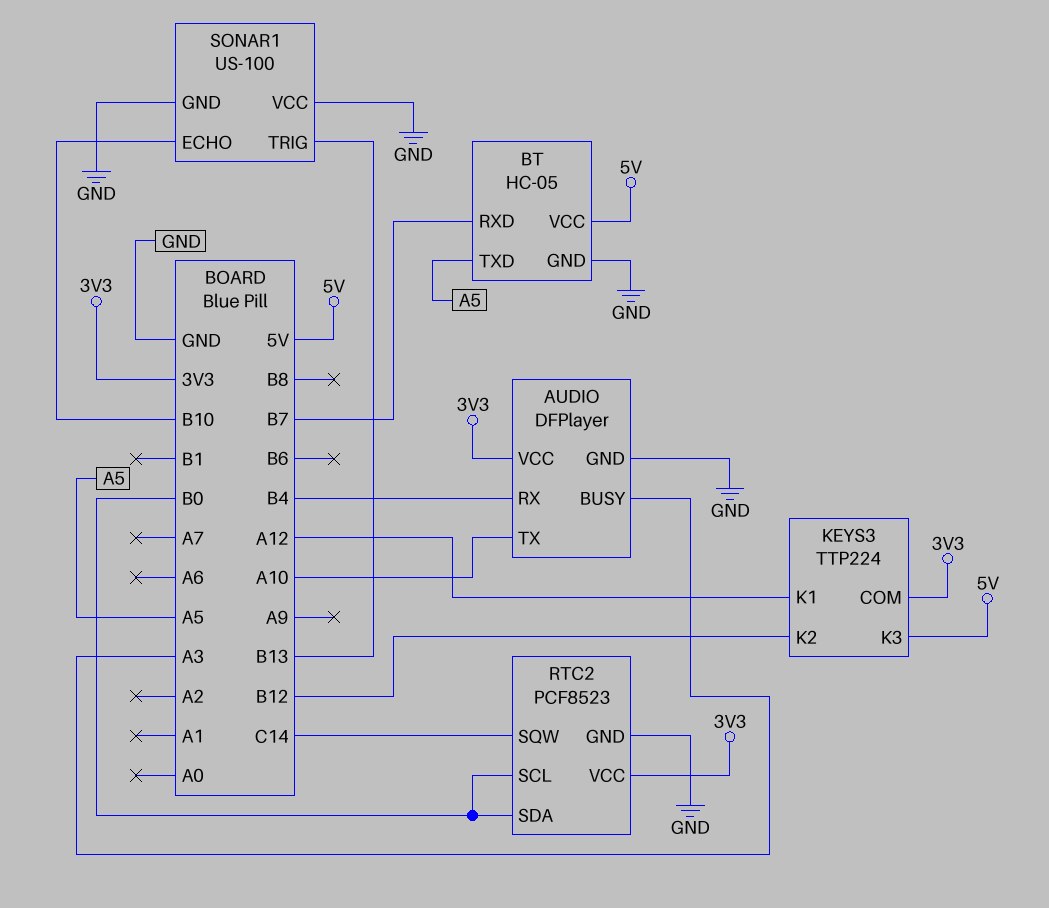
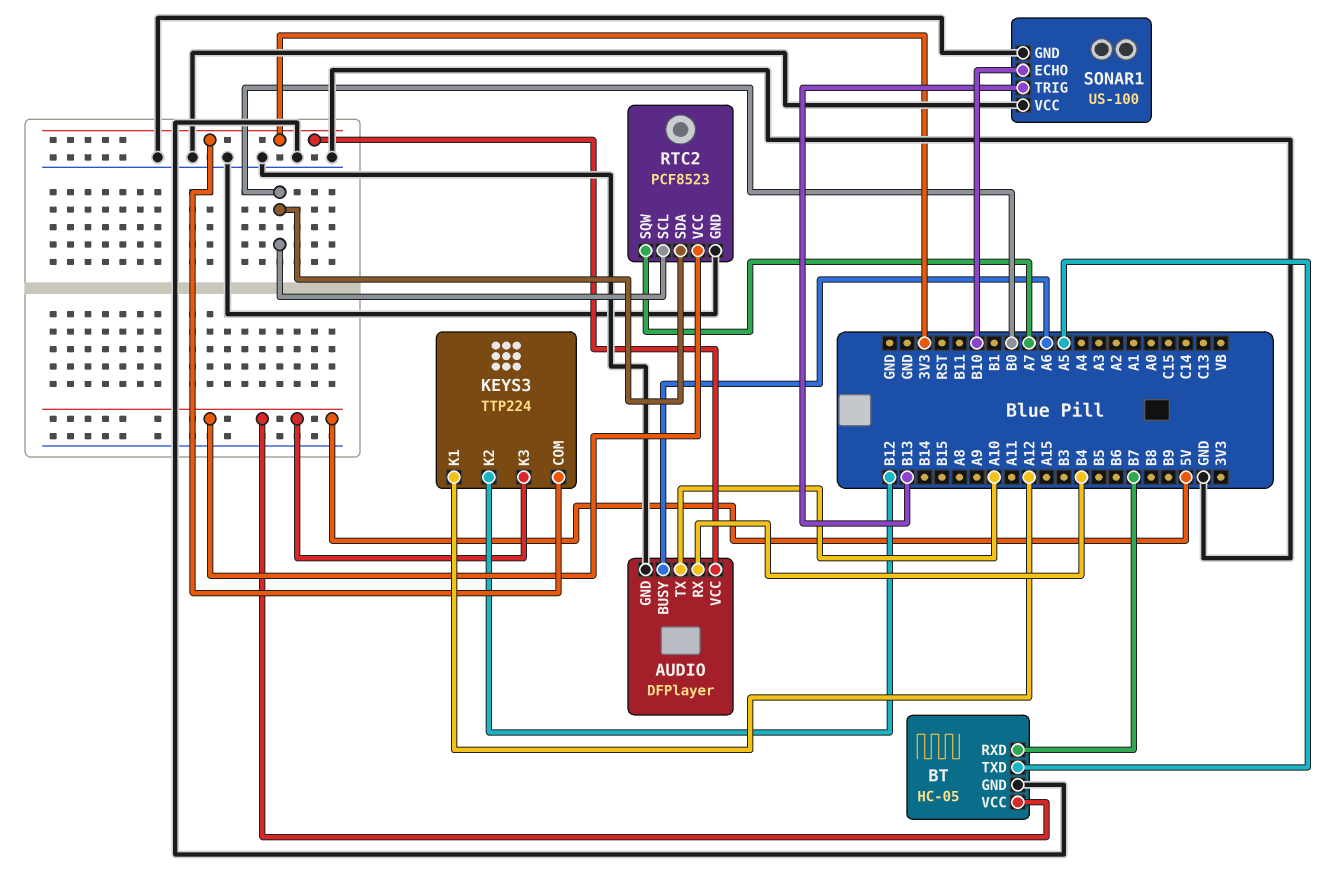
AUDIO pin BUSY: A3 -> A6
RTC2 pin SQW: C14 -> A7
RTC2 pin VCC: 3V3 -> 5V

